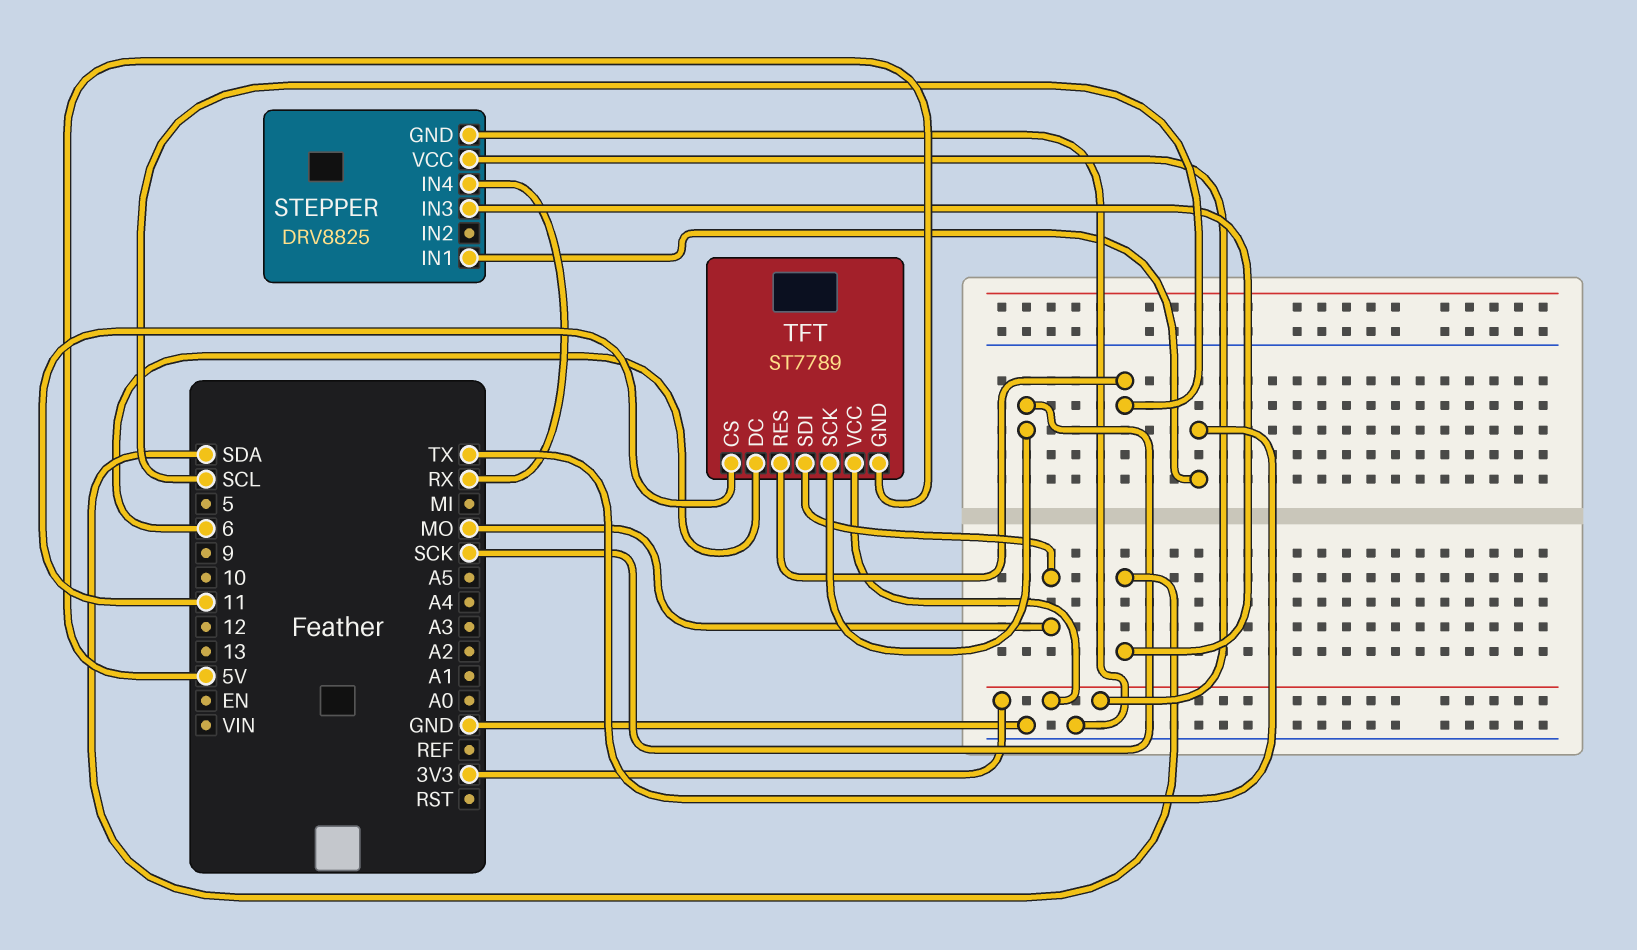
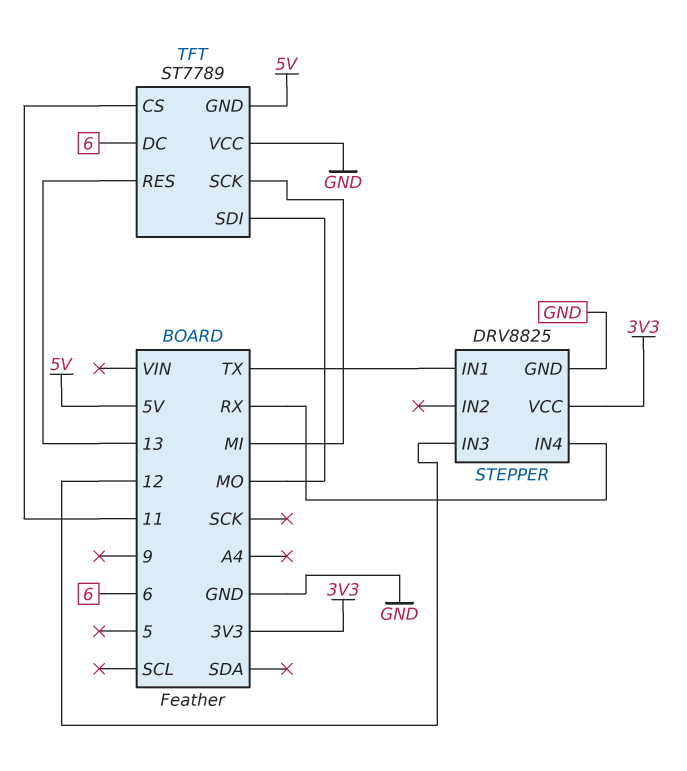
STEPPER pin IN3: SDA -> 12
TFT pin RES: SCL -> 13
TFT pin SCK: SCK -> MI
TFT pin VCC: 3V3 -> GND

